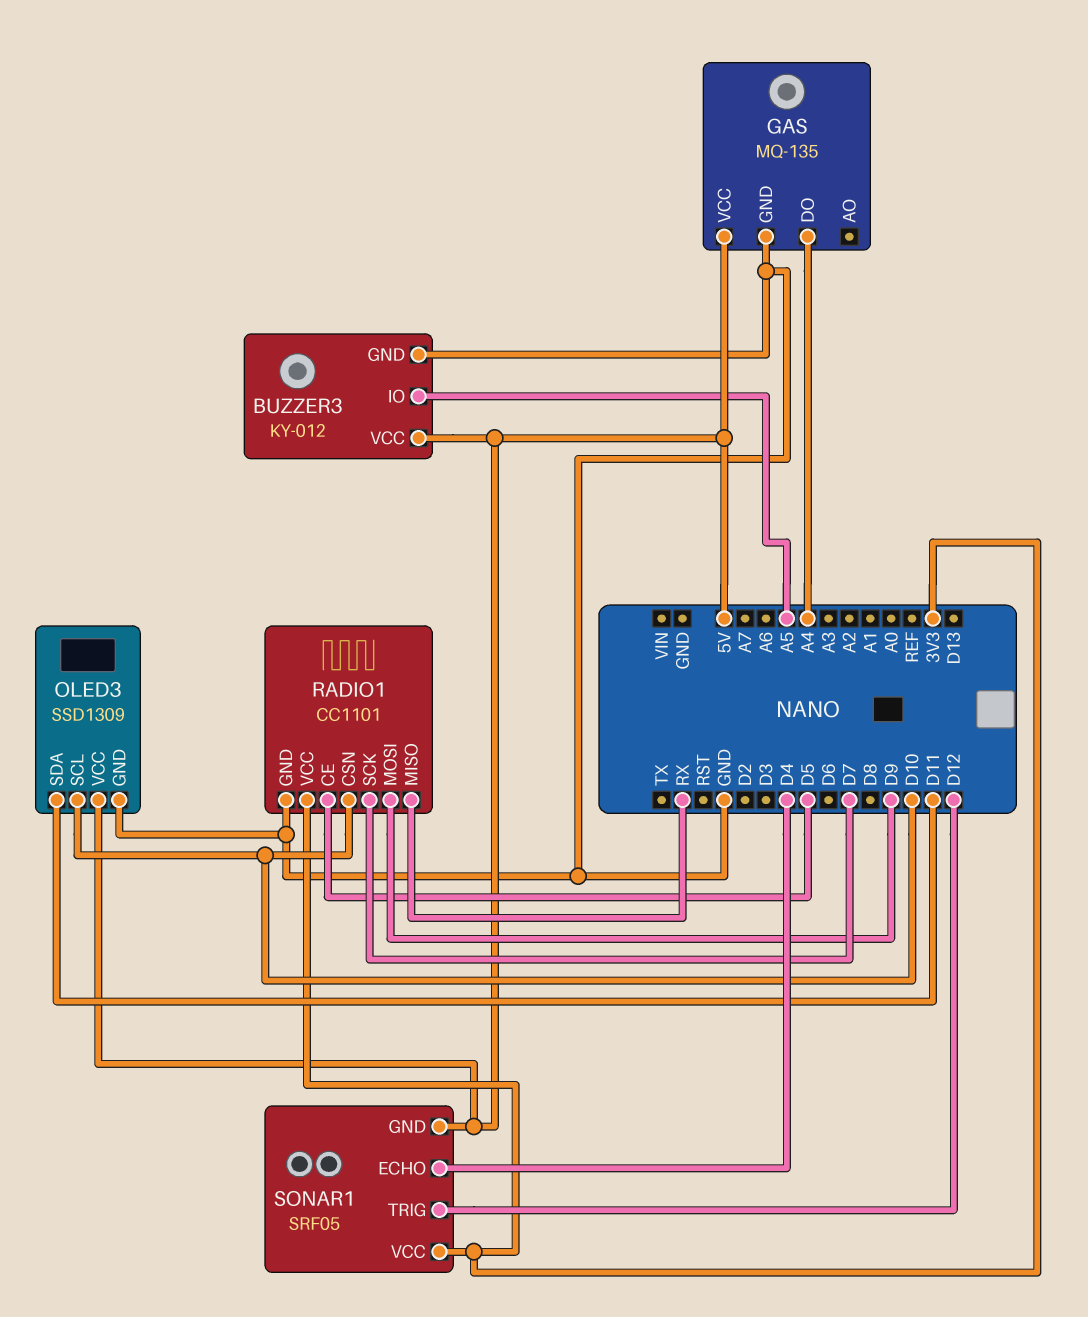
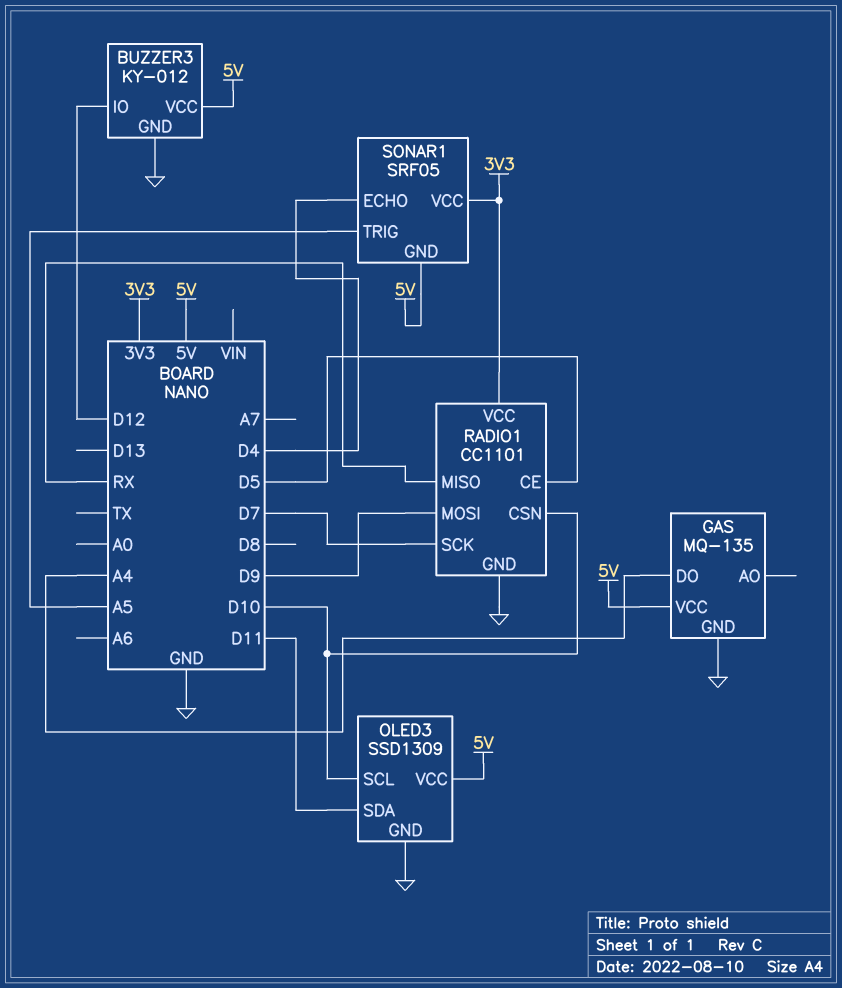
BUZZER3 pin IO: A5 -> D12
SONAR1 pin TRIG: D12 -> A5

